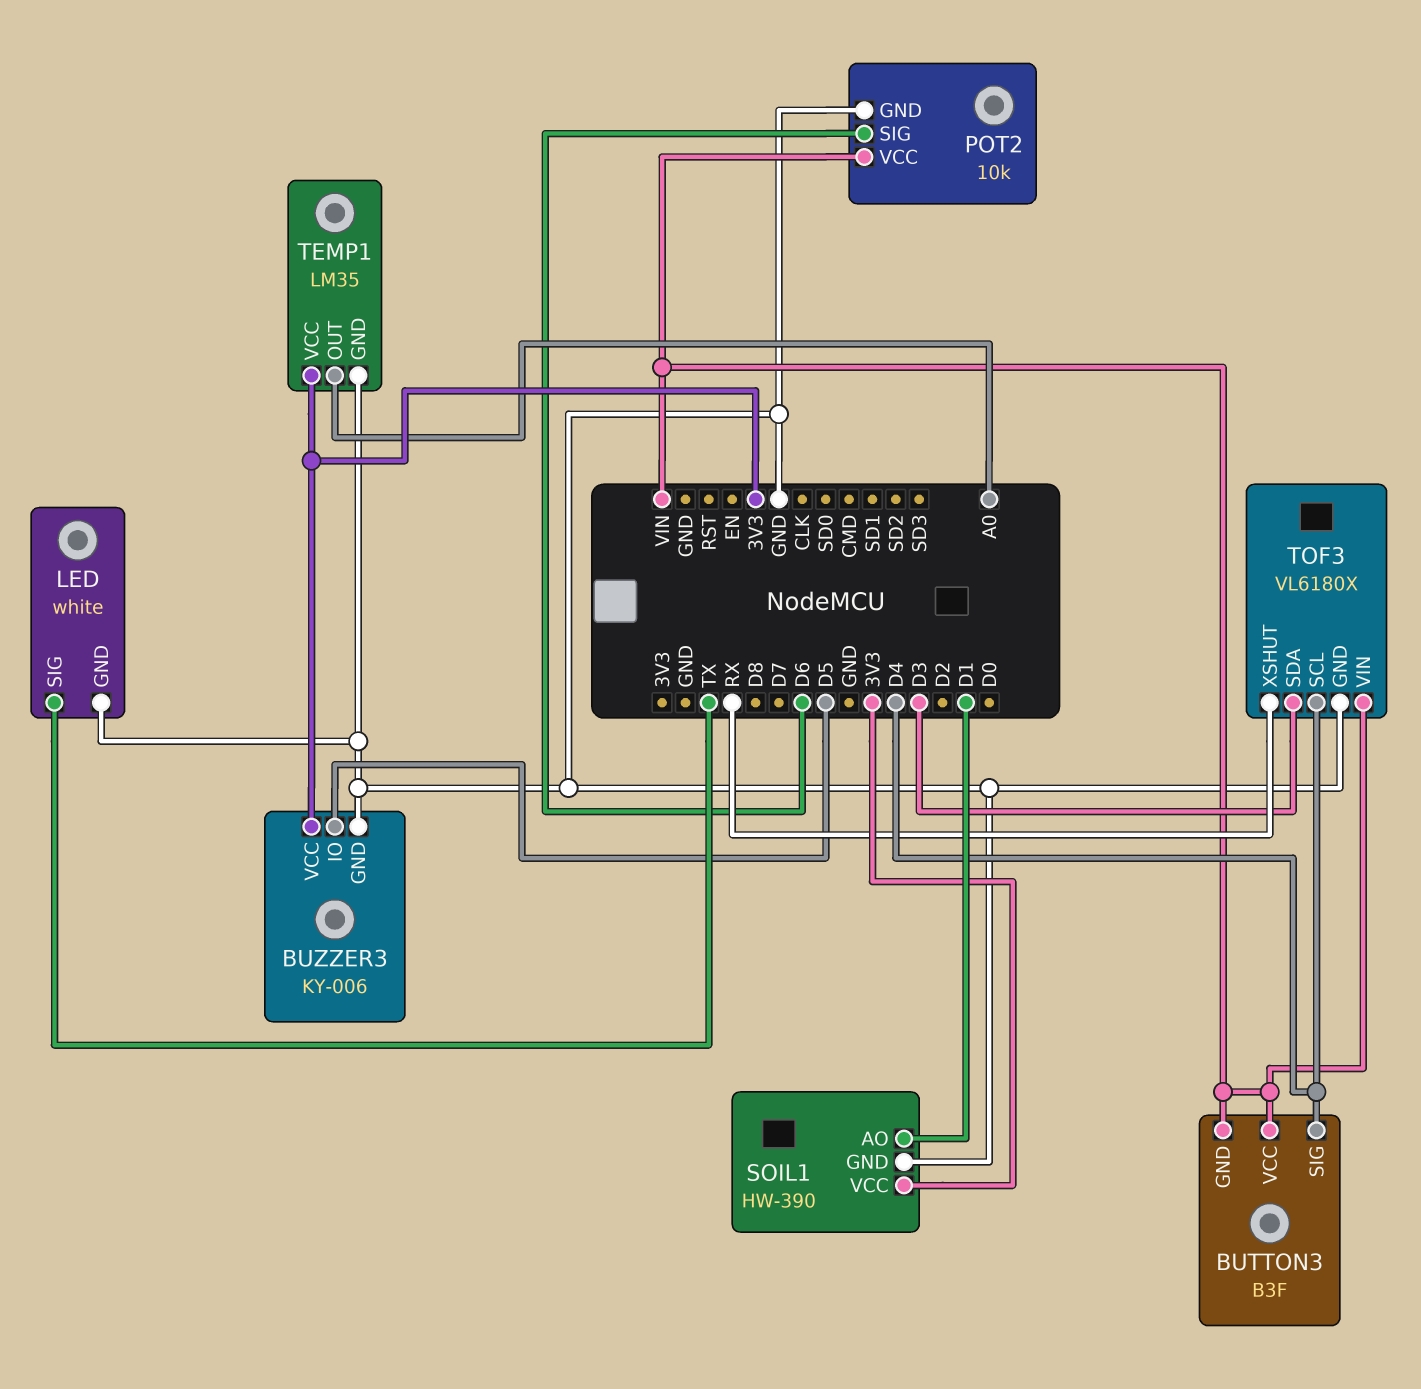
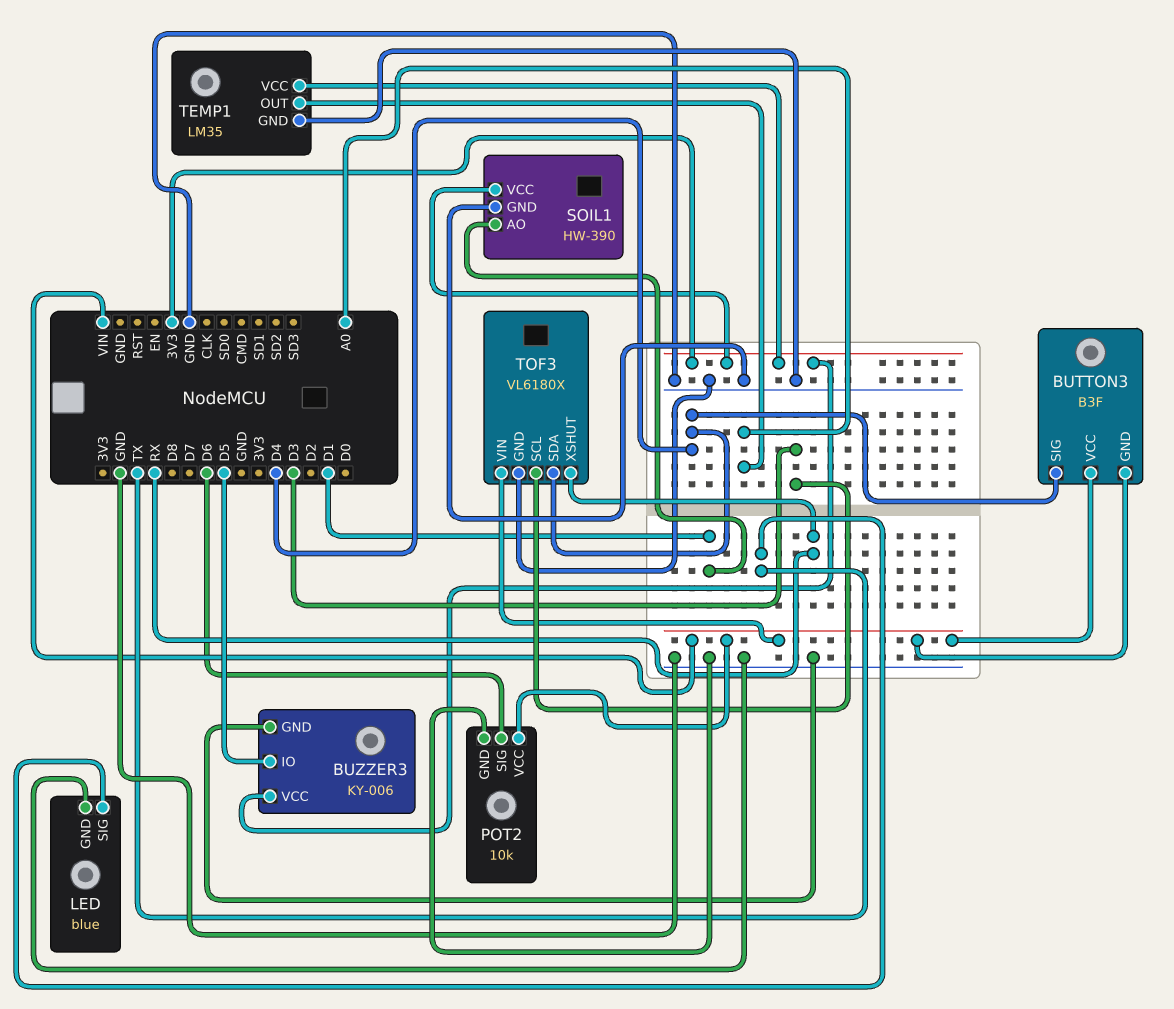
LED: white -> blue
TOF3 pin SCL: D4 -> D3
TOF3 pin SDA: D3 -> D4

